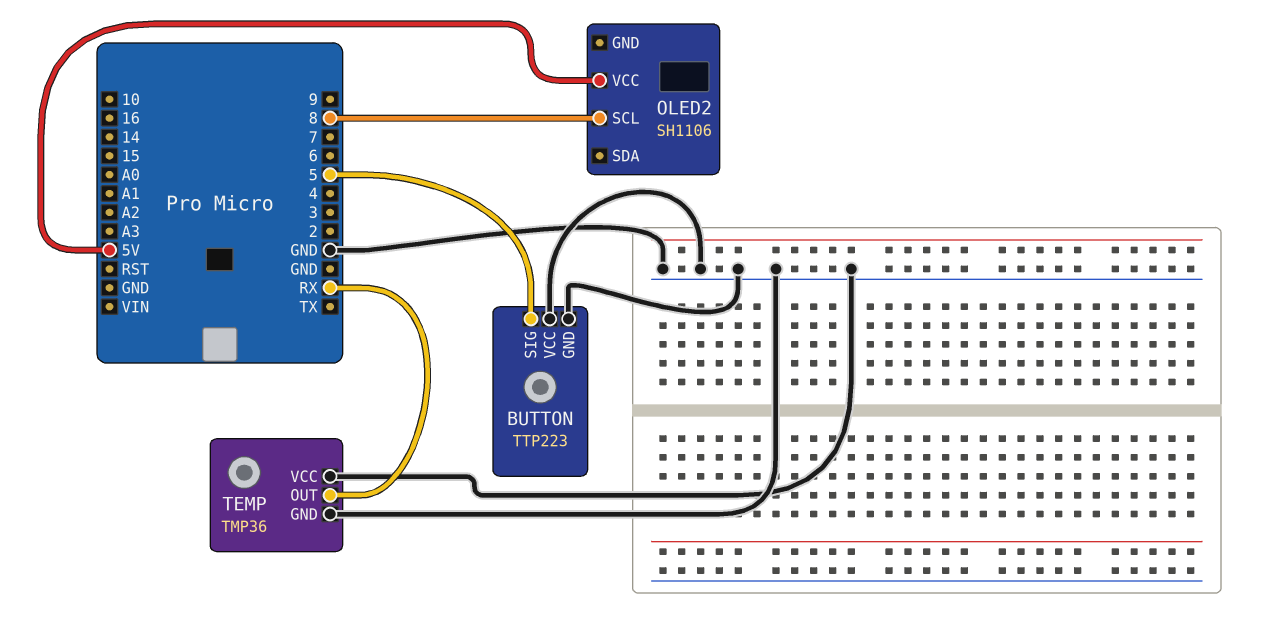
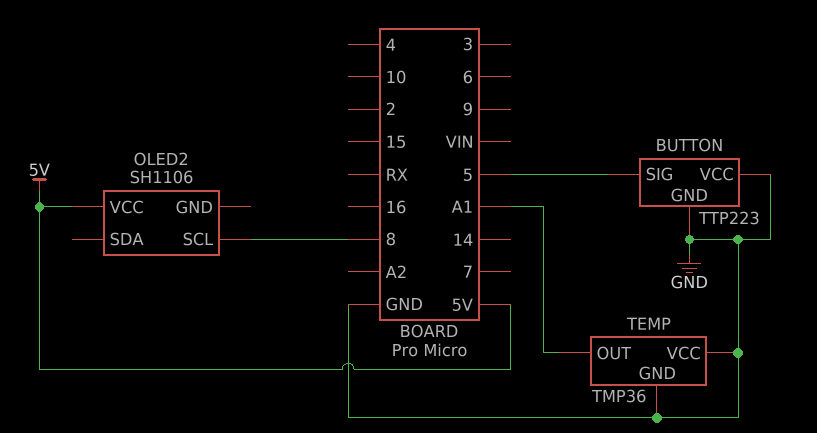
TEMP pin OUT: RX -> A1

